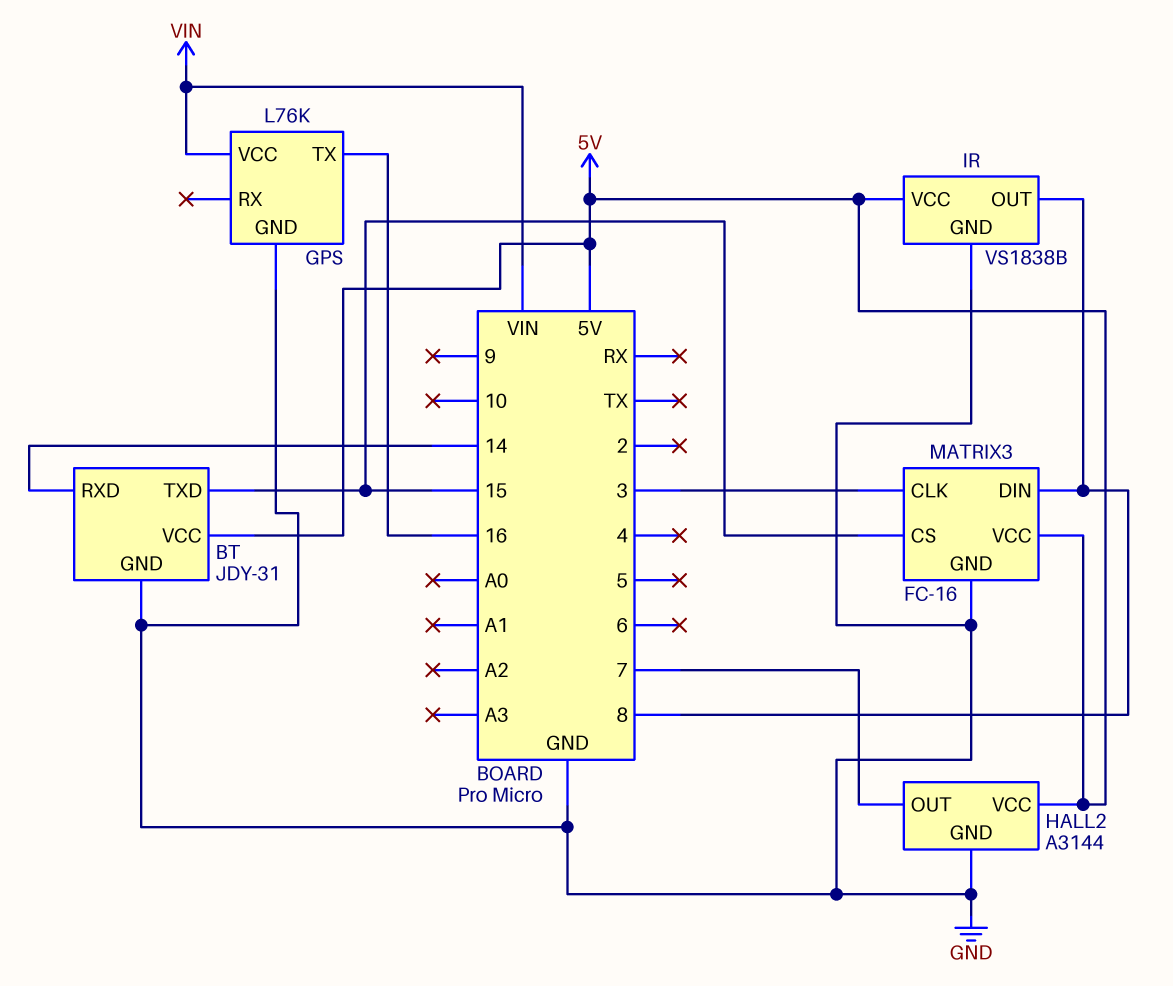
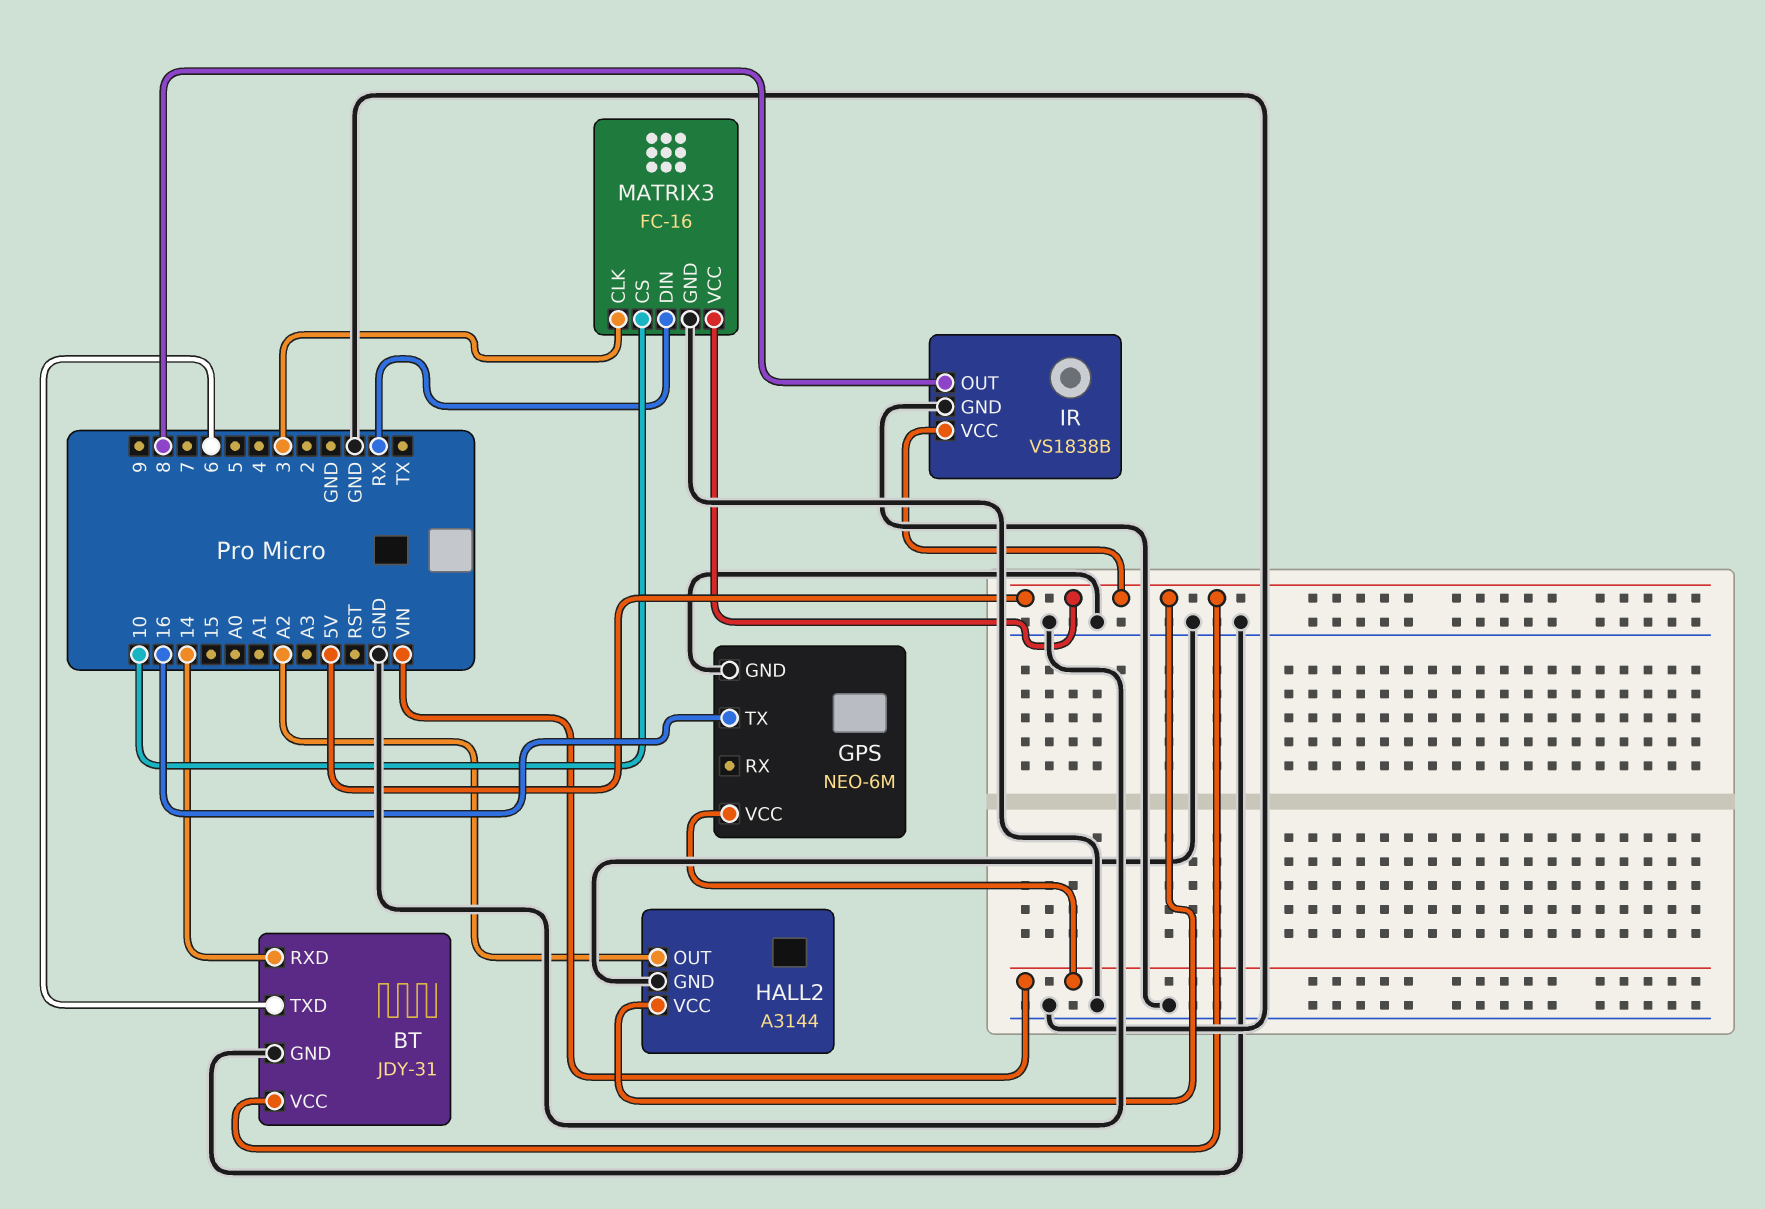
BT pin TXD: 15 -> 6
GPS: L76K -> NEO-6M
HALL2 pin OUT: 7 -> A2
MATRIX3 pin CS: 15 -> 10
MATRIX3 pin DIN: 8 -> RX

